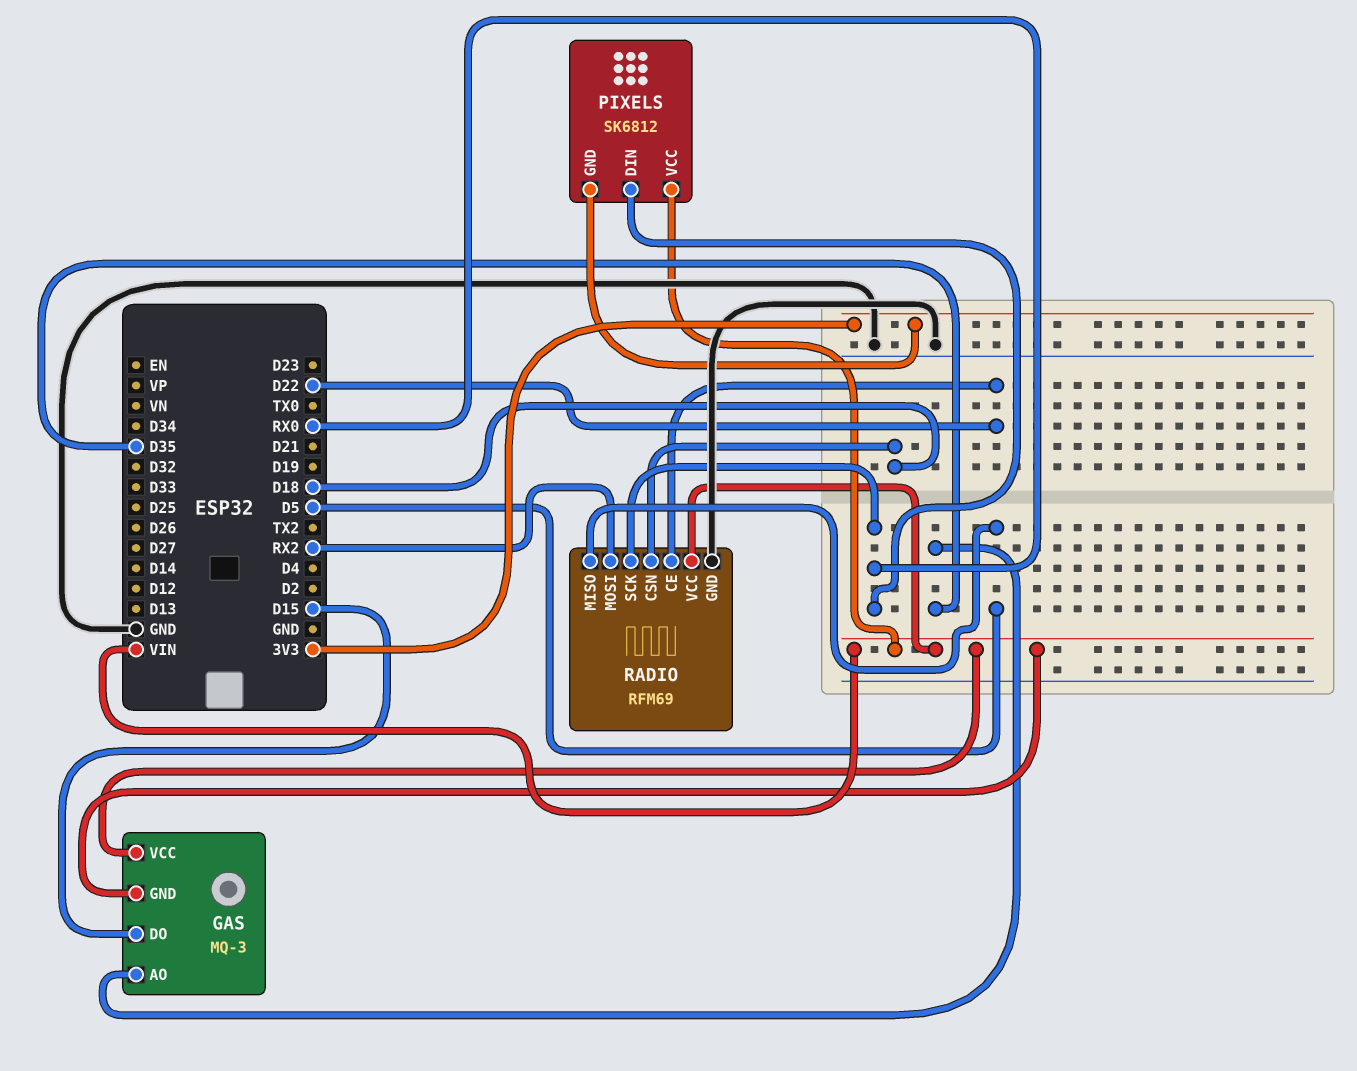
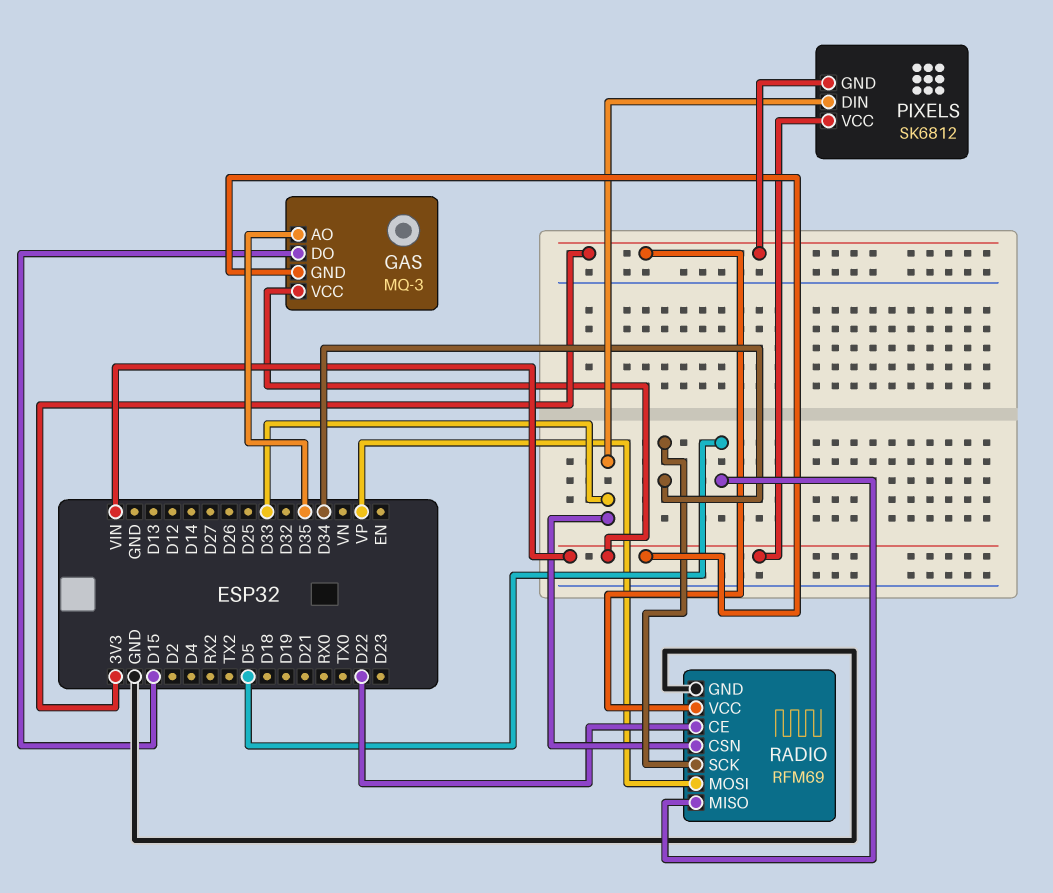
PIXELS pin DIN: RX0 -> D33
RADIO pin CSN: D18 -> D33
RADIO pin MOSI: RX2 -> VP
RADIO pin SCK: RX0 -> D34
RADIO pin VCC: VIN -> 3V3

